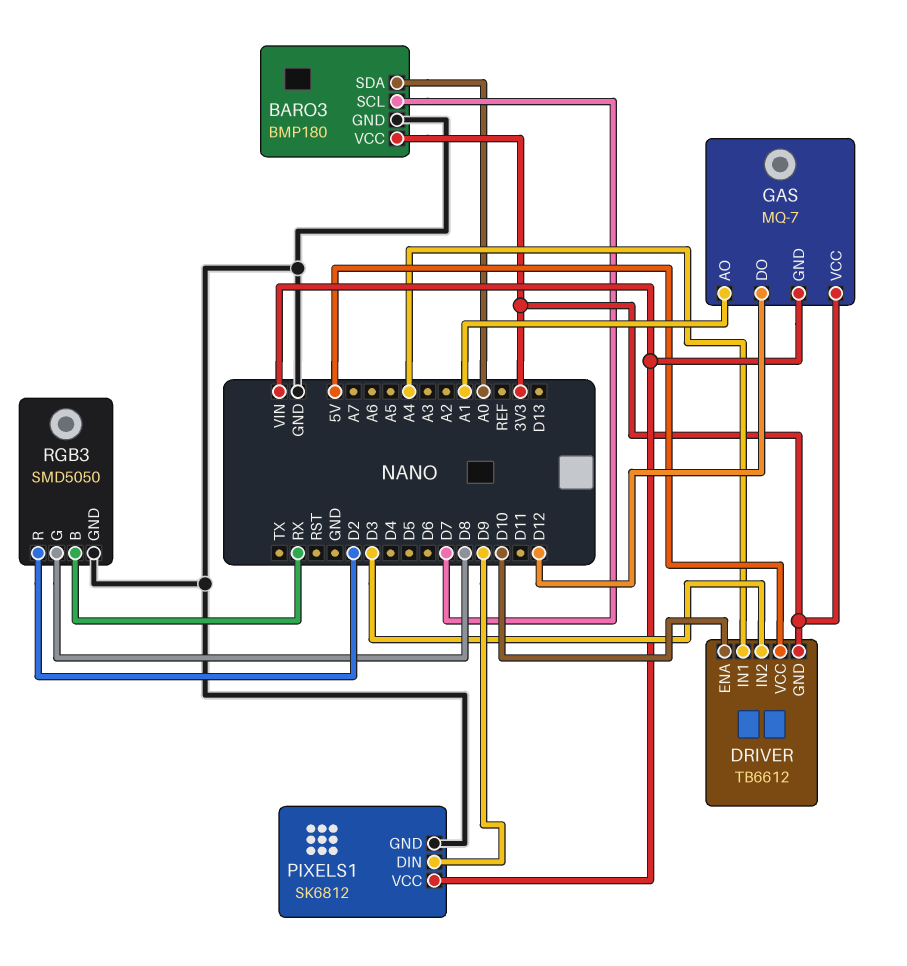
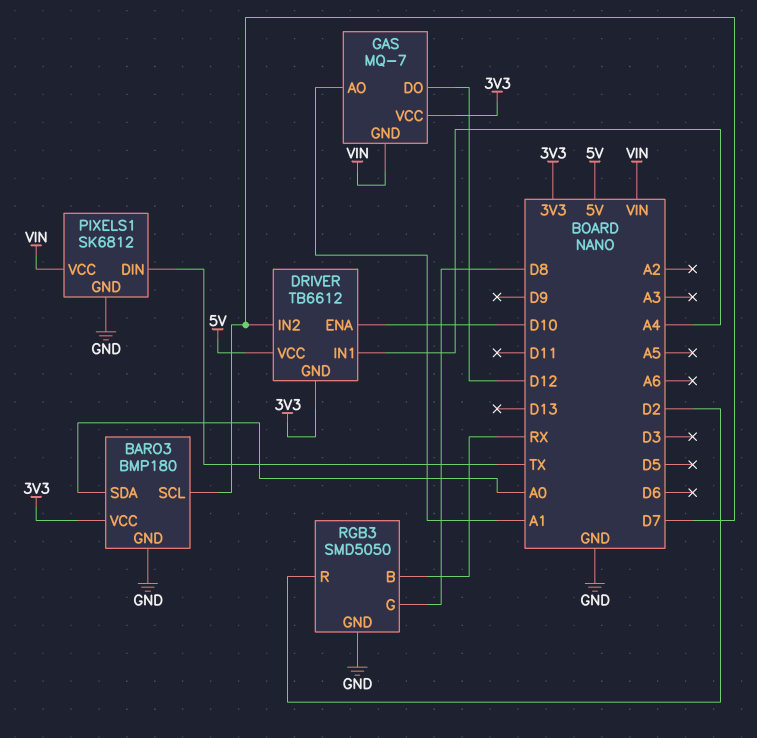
DRIVER pin IN2: D3 -> D7
PIXELS1 pin DIN: D9 -> TX

